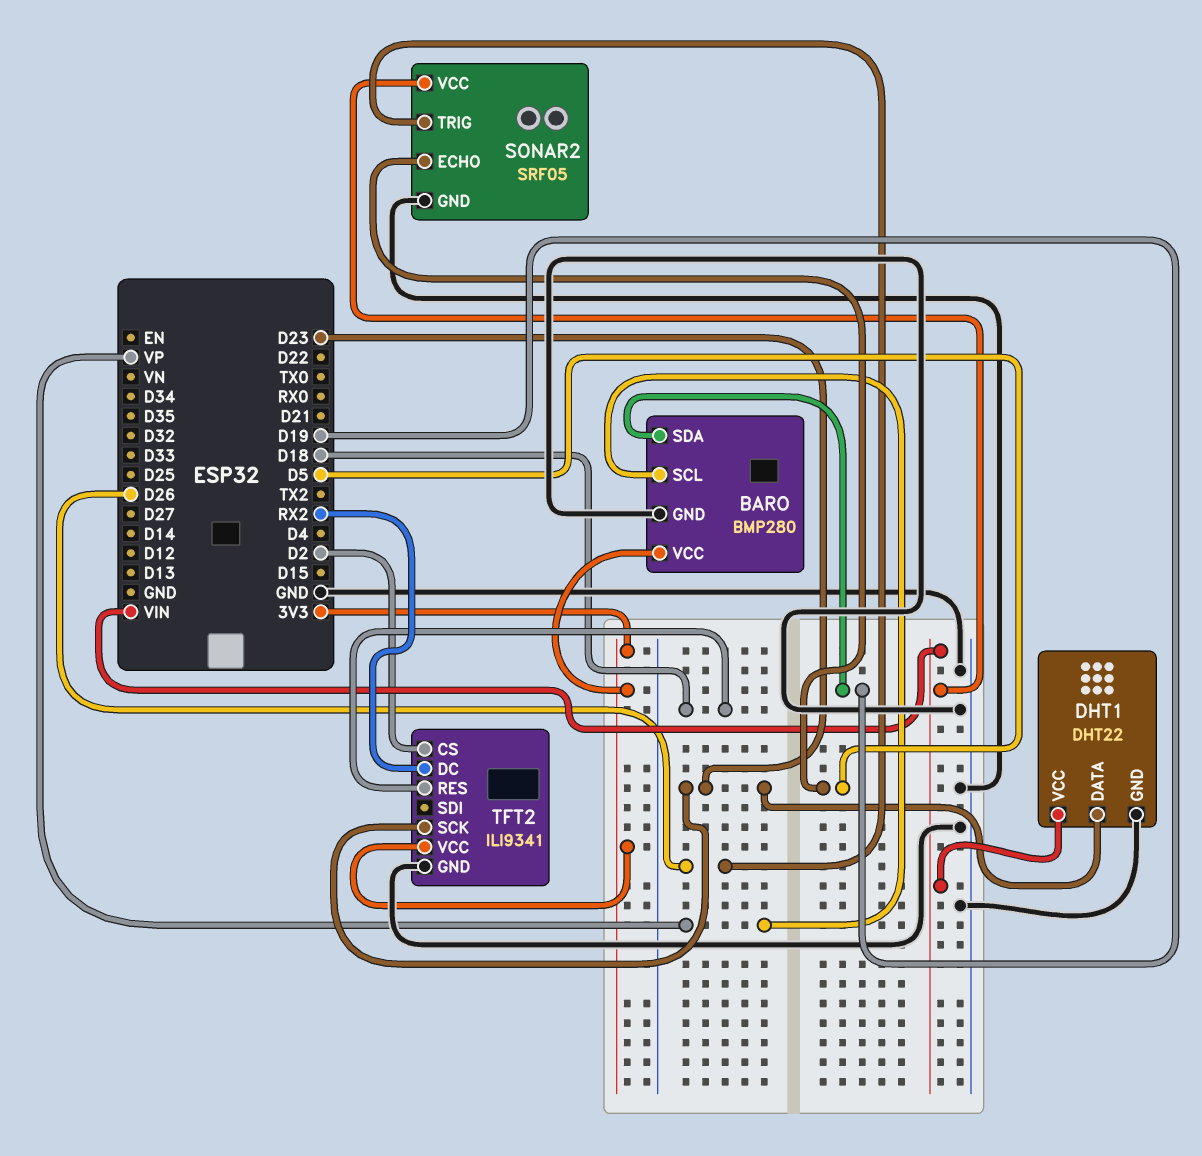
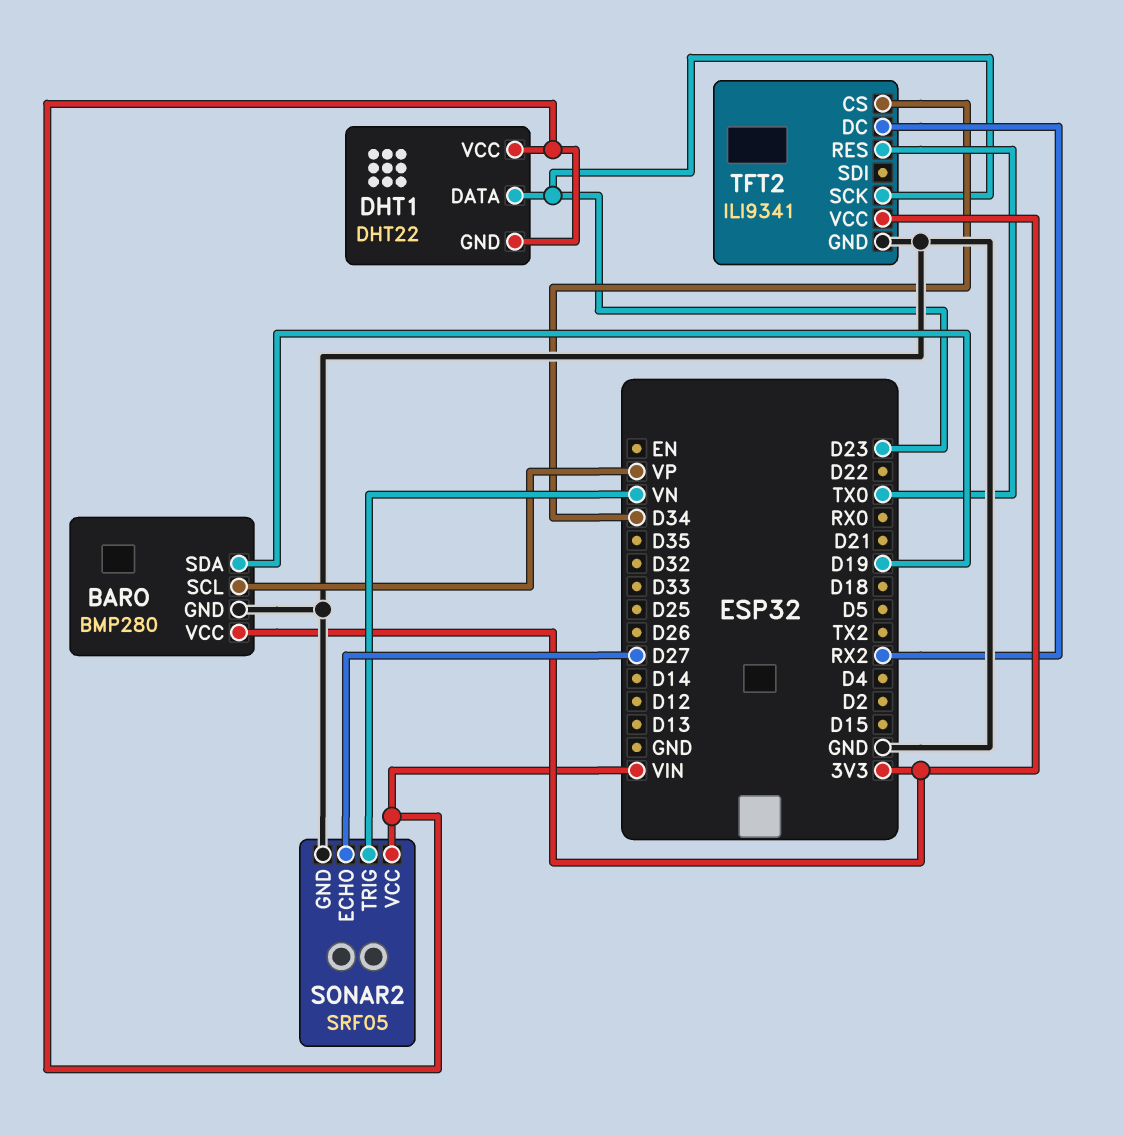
DHT1 pin GND: GND -> VIN
SONAR2 pin ECHO: D5 -> D27
SONAR2 pin TRIG: D26 -> VN
TFT2 pin CS: D2 -> D34
TFT2 pin RES: D18 -> TX0

